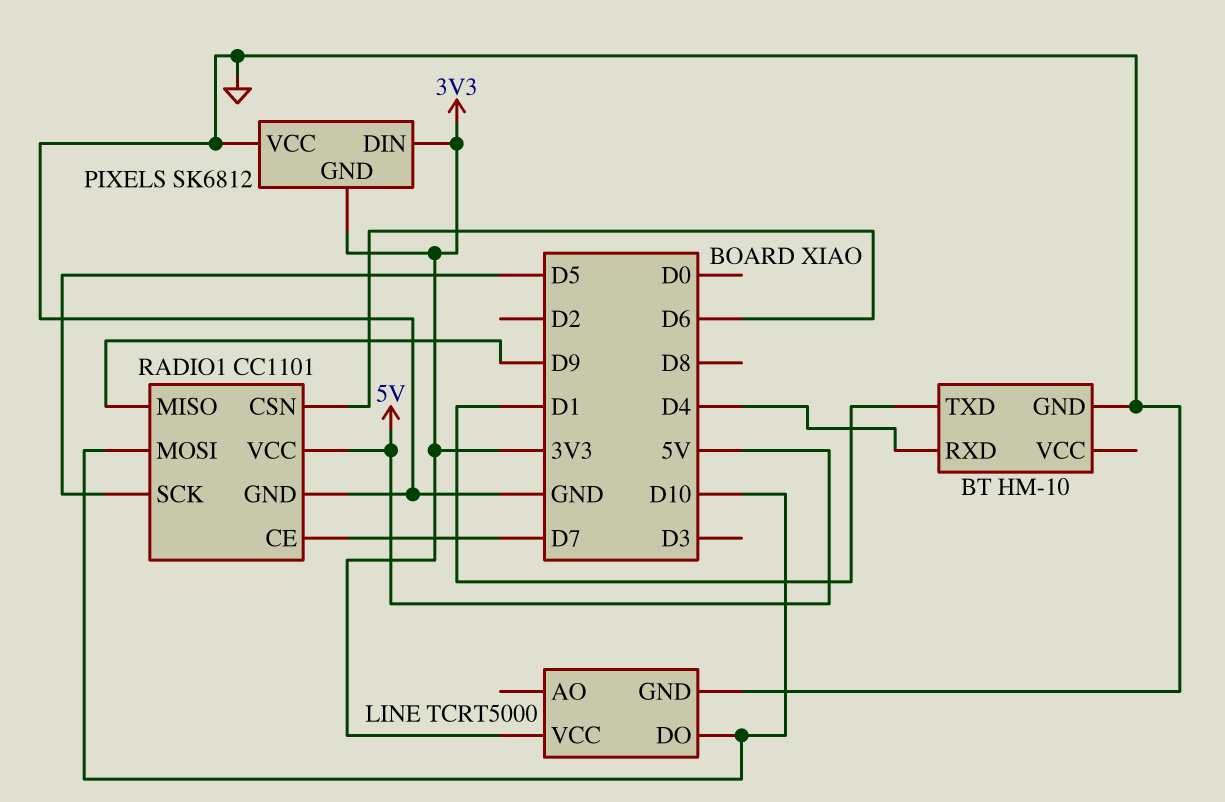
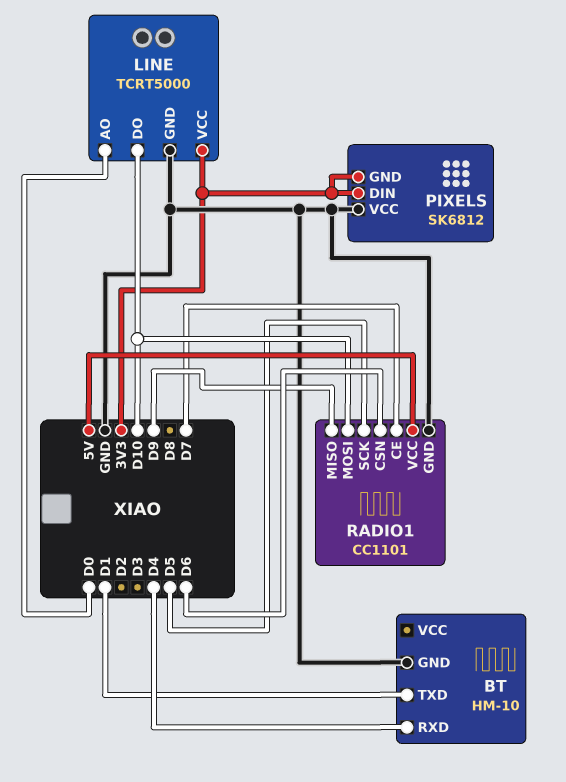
LINE pin AO: none -> D0

